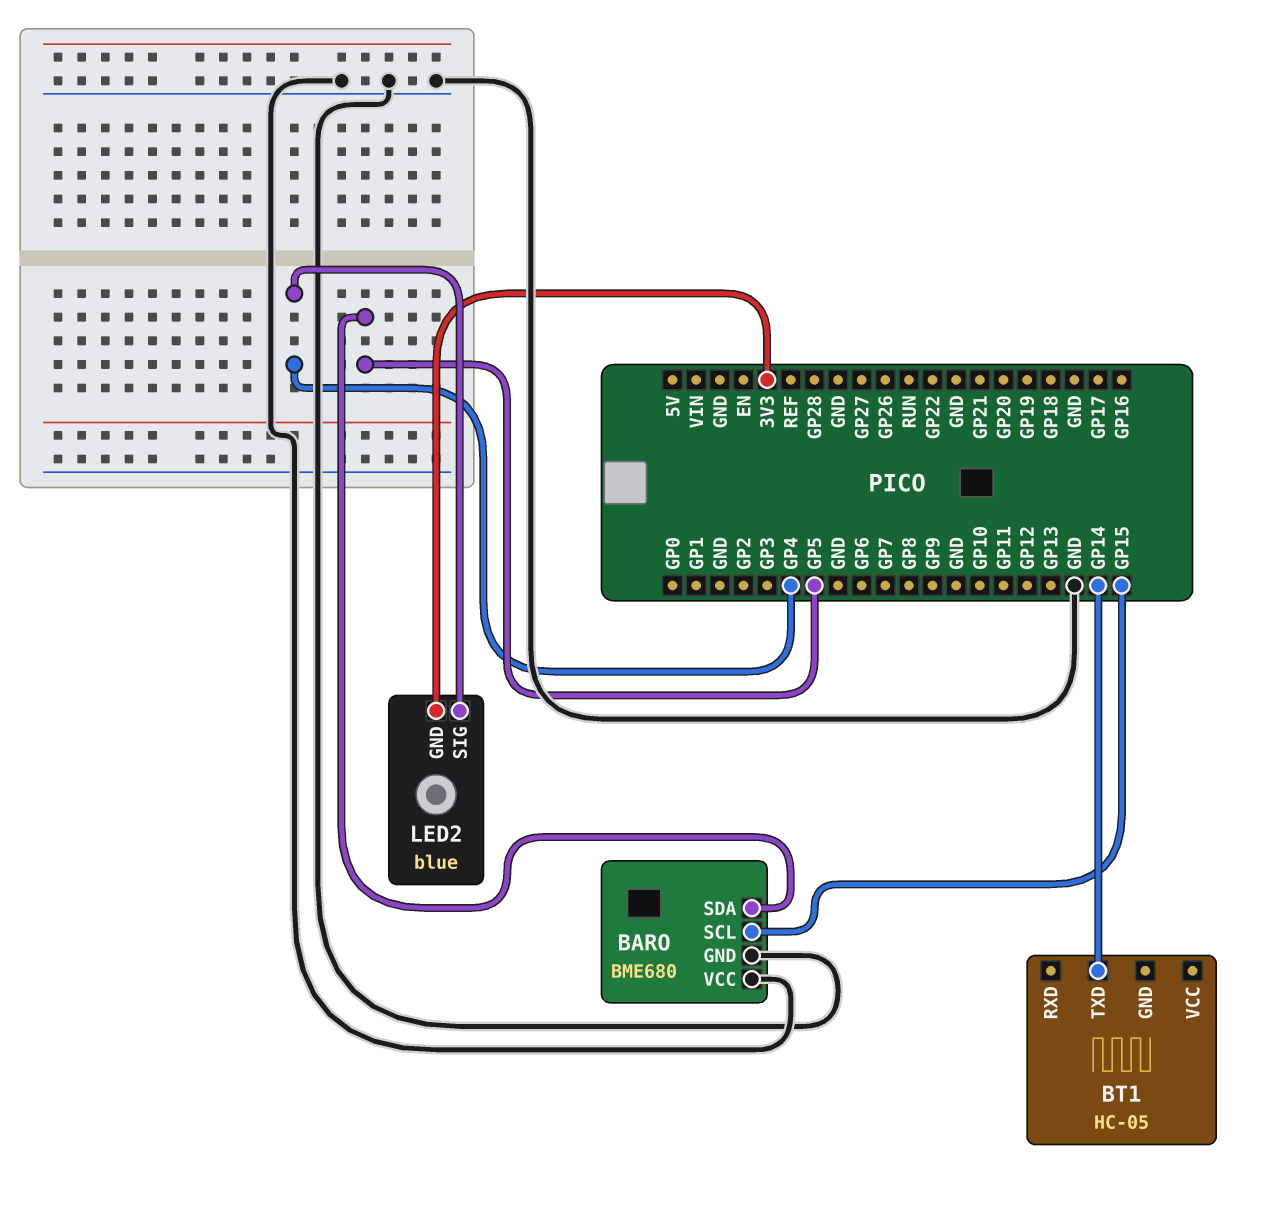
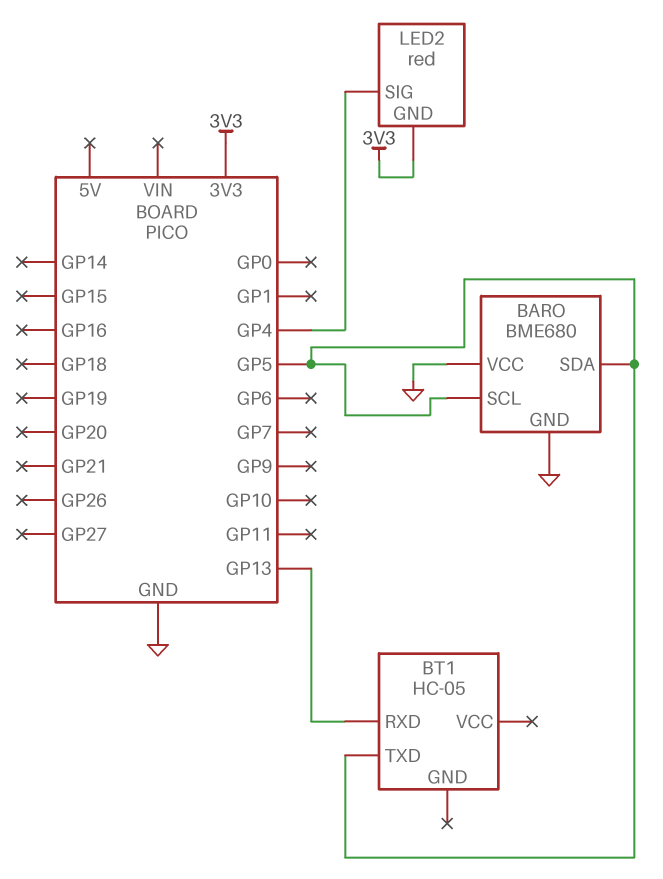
BARO pin SCL: GP15 -> GP5
BT1 pin RXD: none -> GP13
BT1 pin TXD: GP14 -> GP5
LED2: blue -> red

